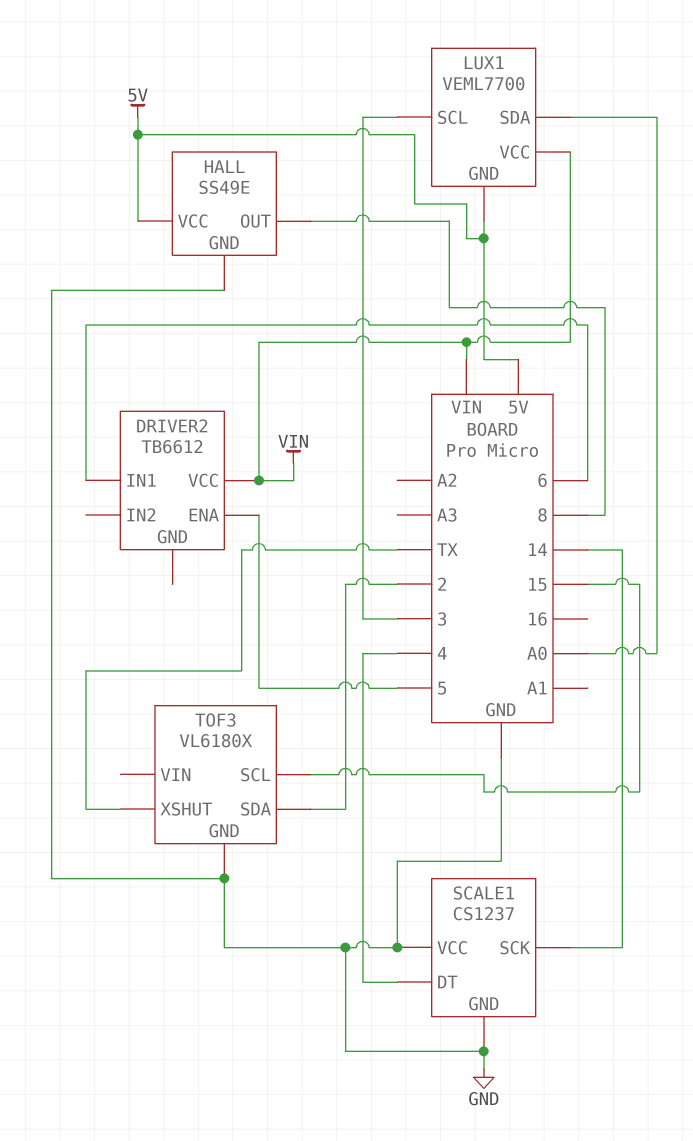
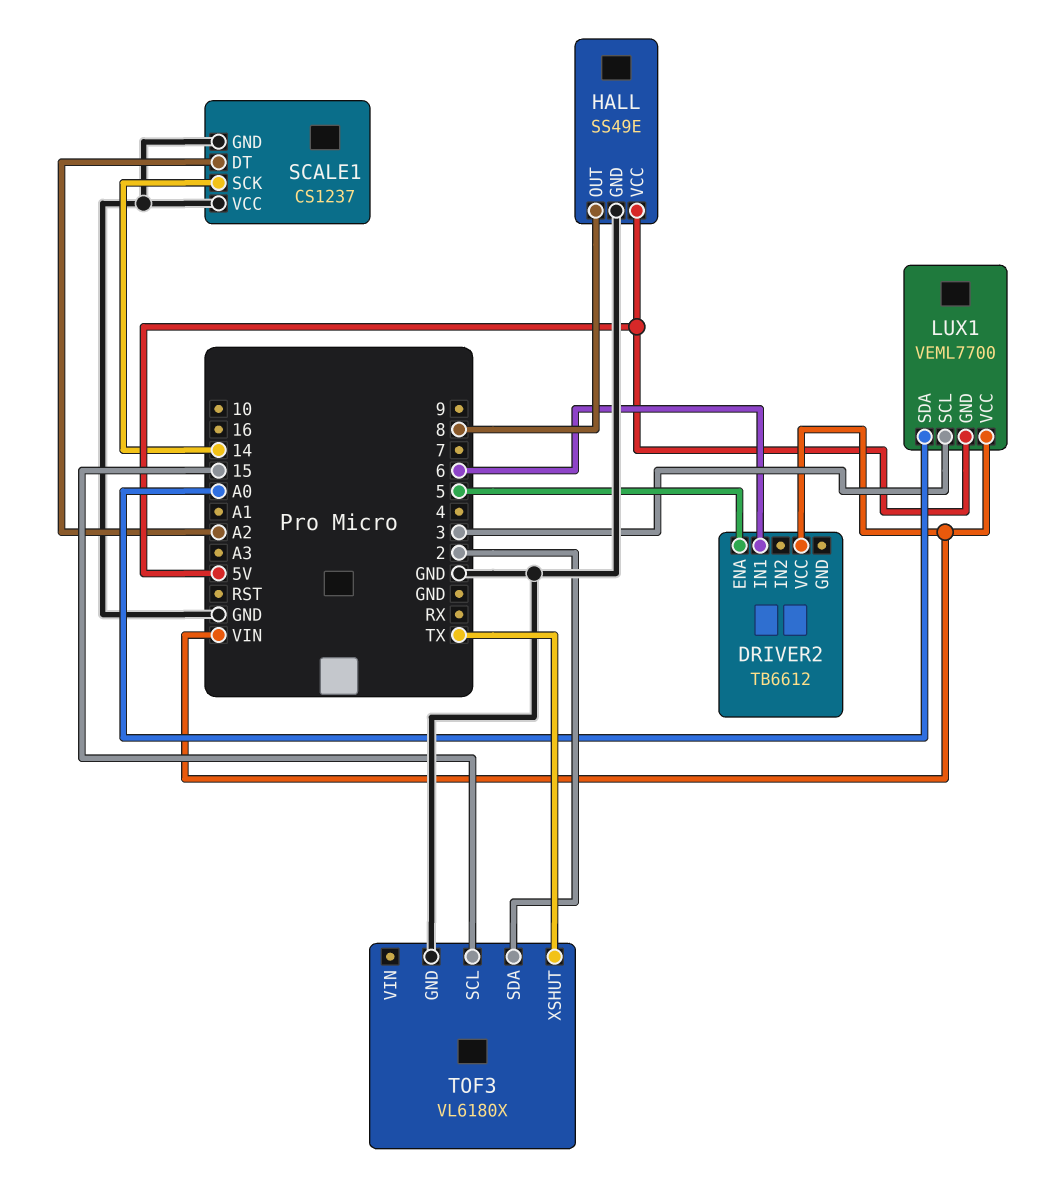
SCALE1 pin DT: 4 -> A2

